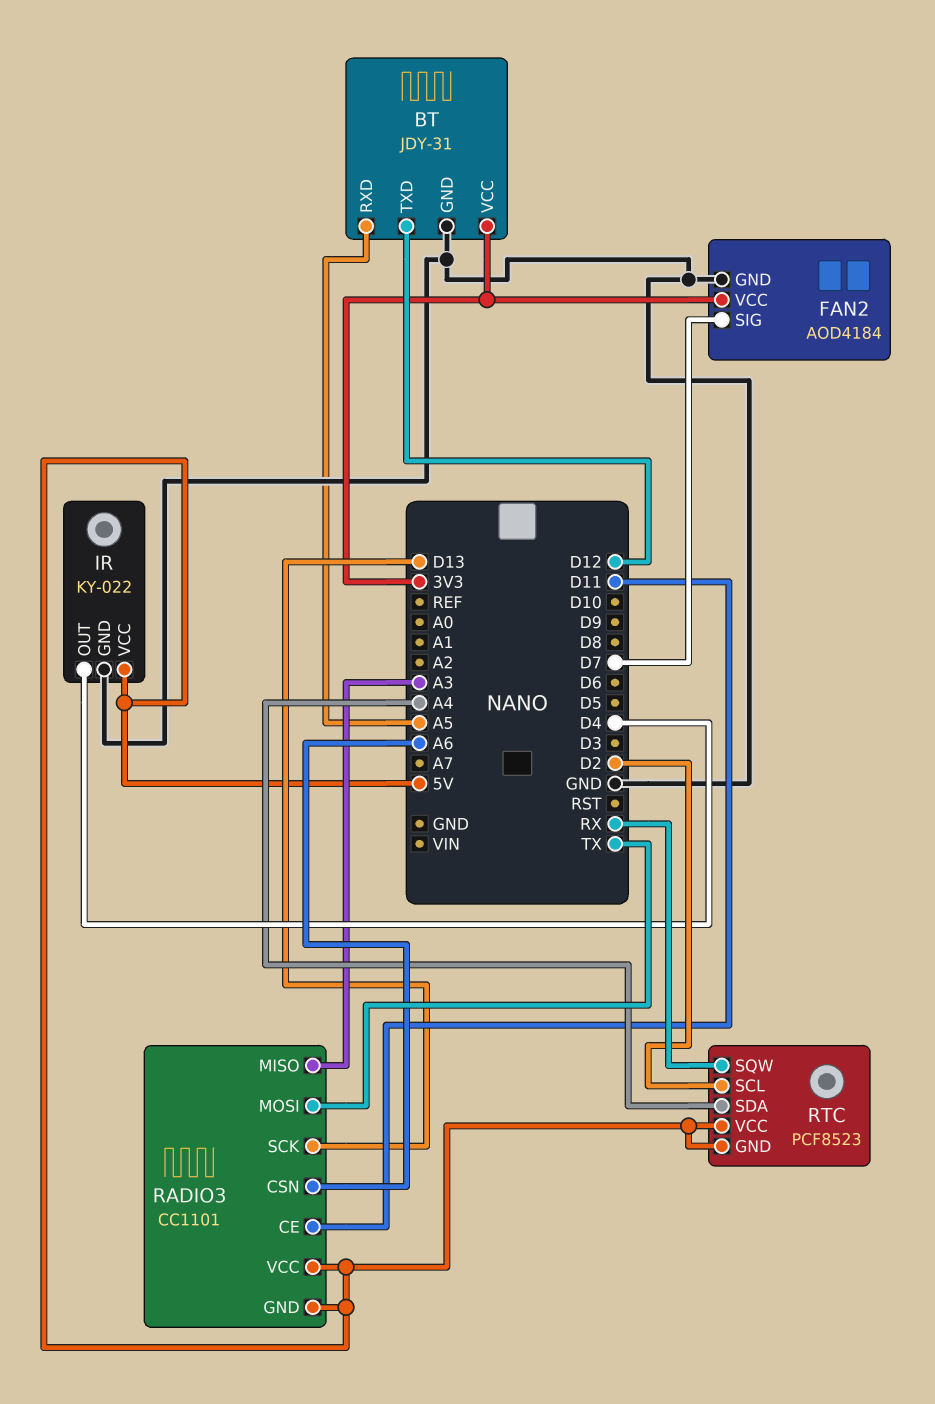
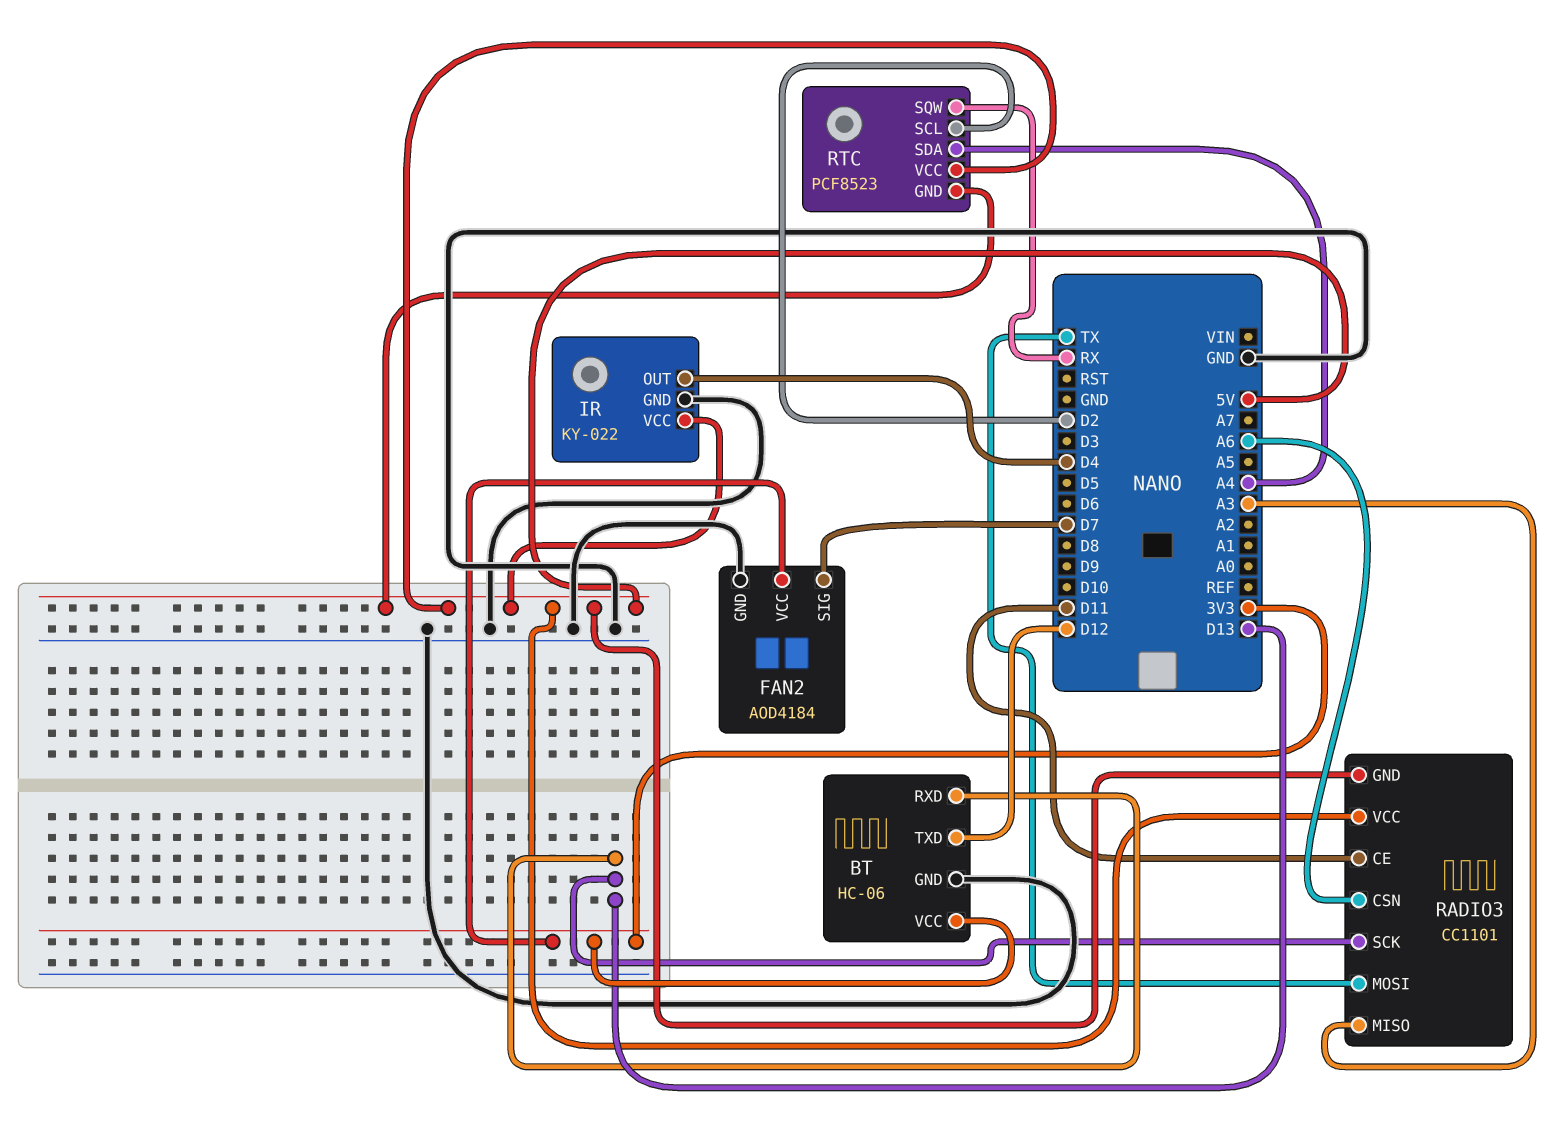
BT: JDY-31 -> HC-06
BT pin RXD: A5 -> D13

